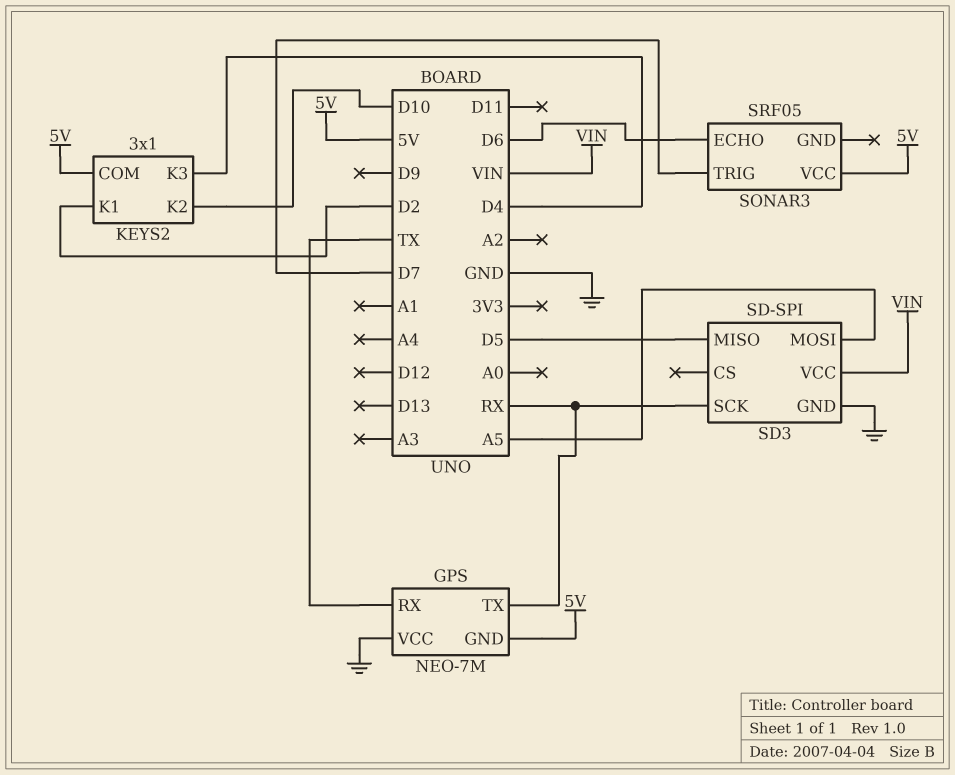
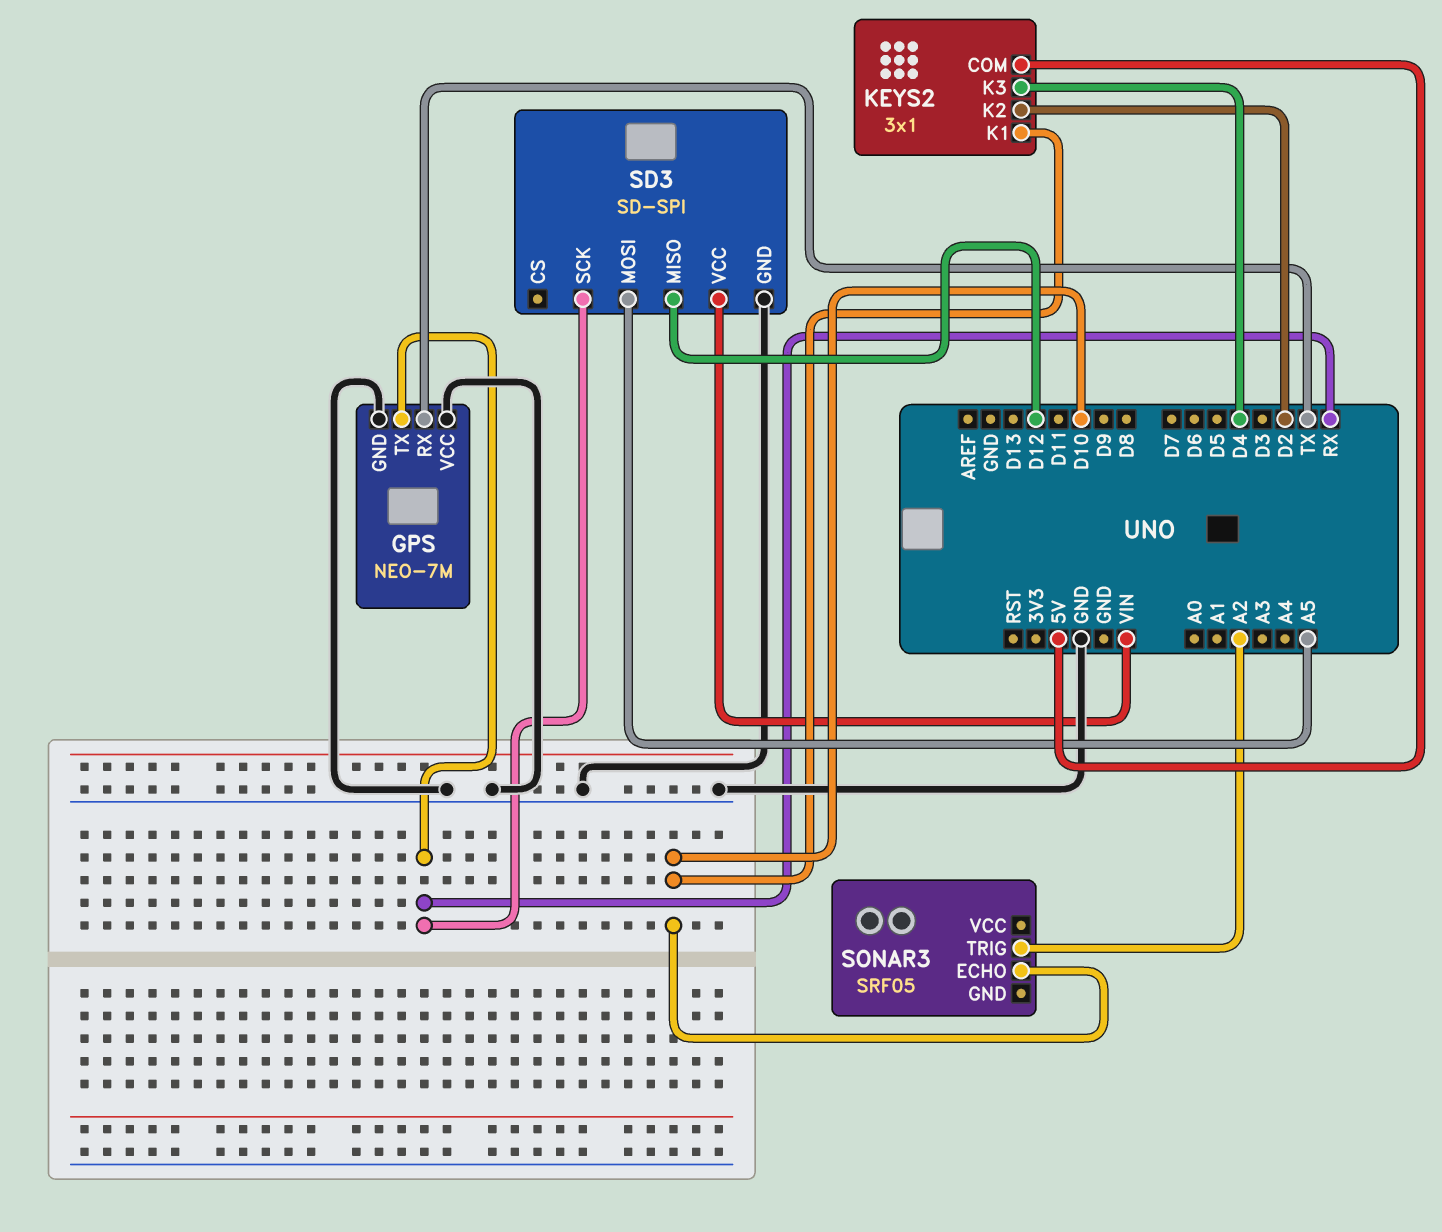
GPS pin GND: 5V -> GND
KEYS2 pin K1: D2 -> D10
KEYS2 pin K2: D10 -> D2
SD3 pin MISO: D5 -> D12
SONAR3 pin ECHO: D6 -> D10
SONAR3 pin TRIG: D7 -> A2
SONAR3 pin VCC: 5V -> none

